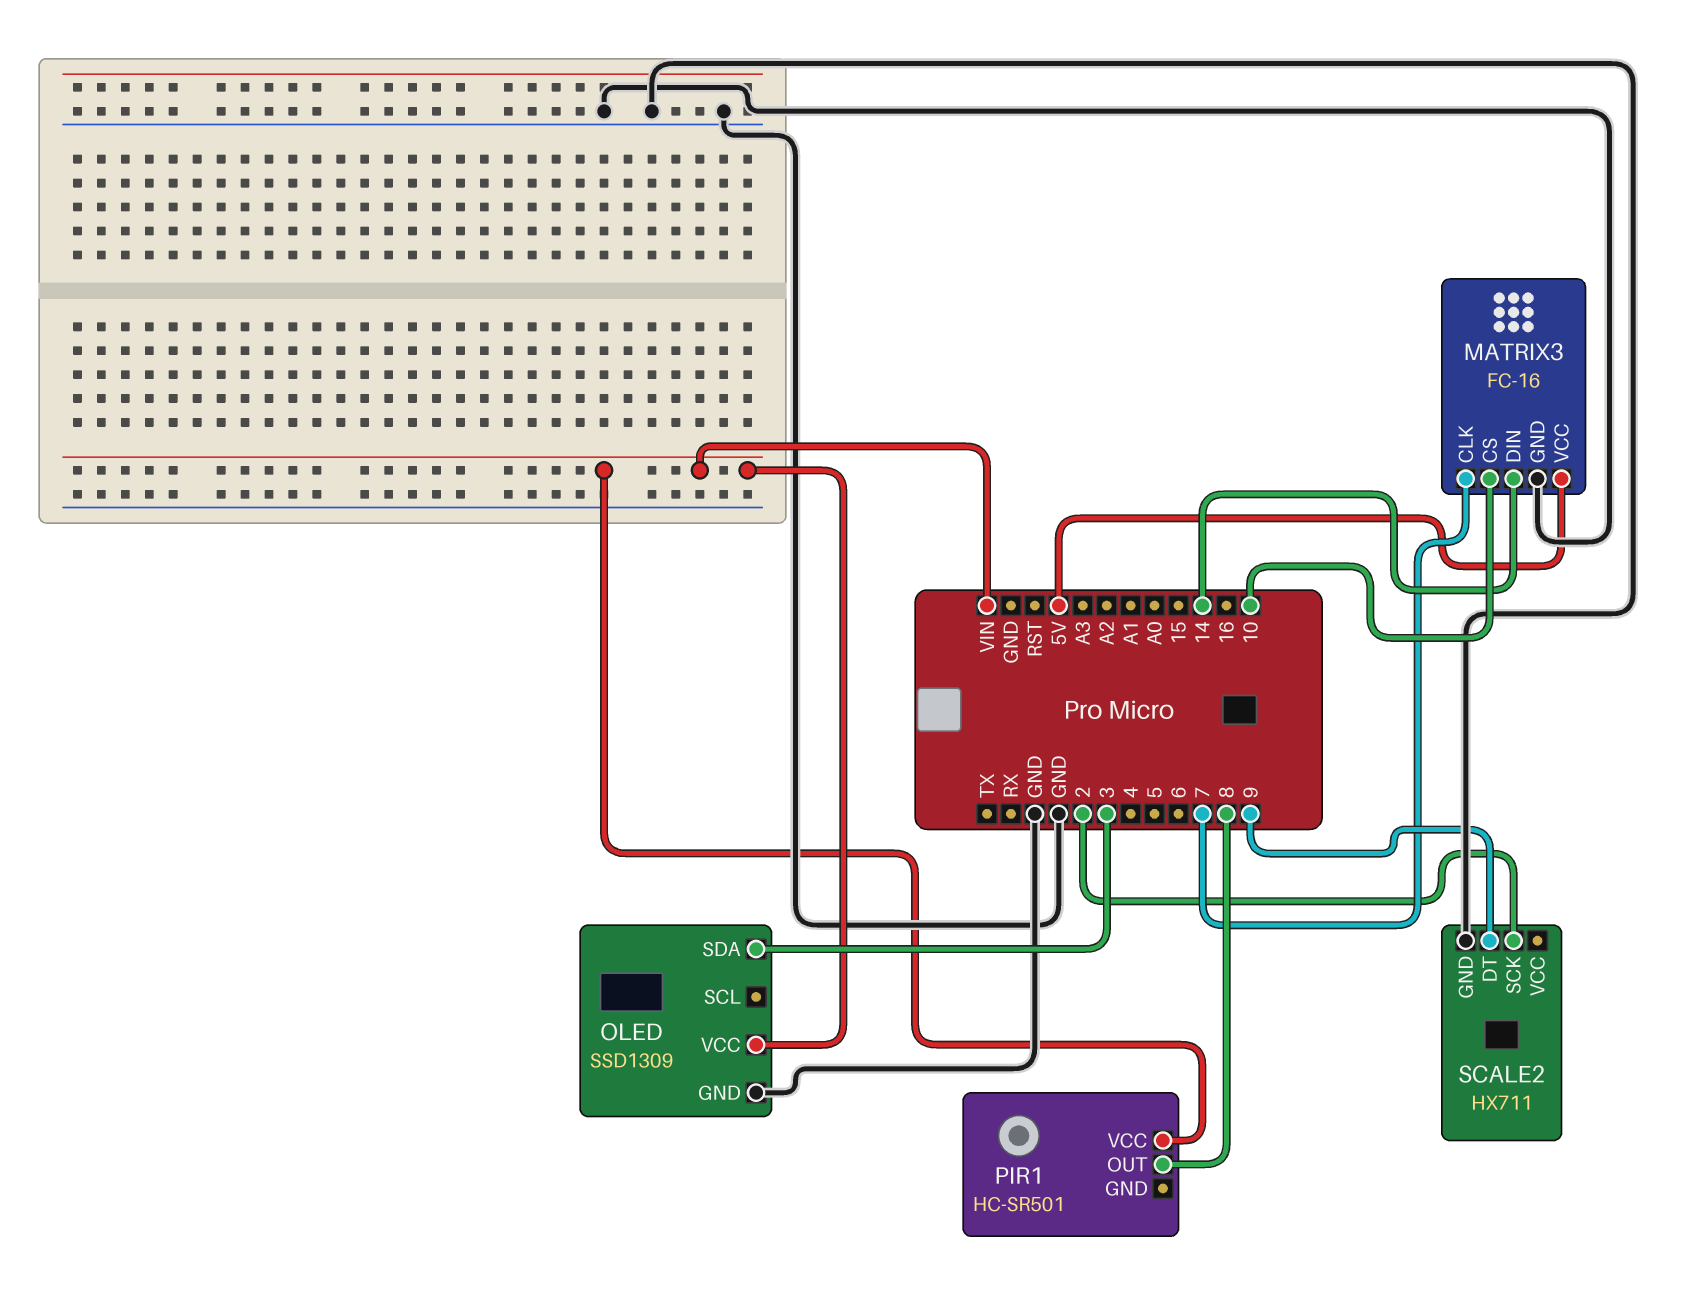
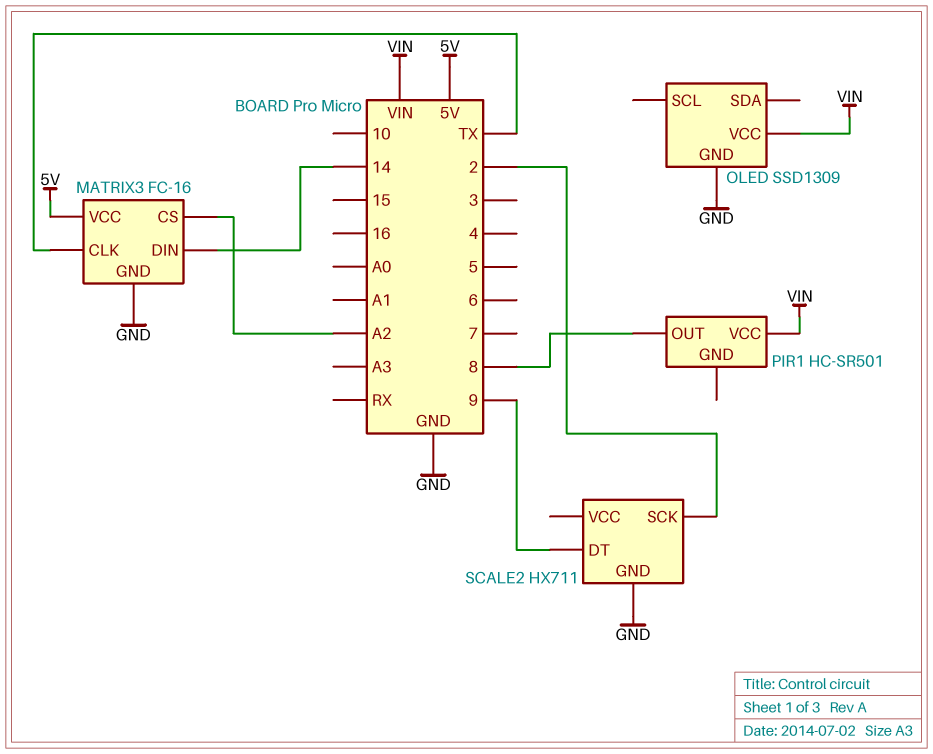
MATRIX3 pin CLK: 7 -> TX
MATRIX3 pin CS: 10 -> A2
OLED pin SDA: 3 -> none

